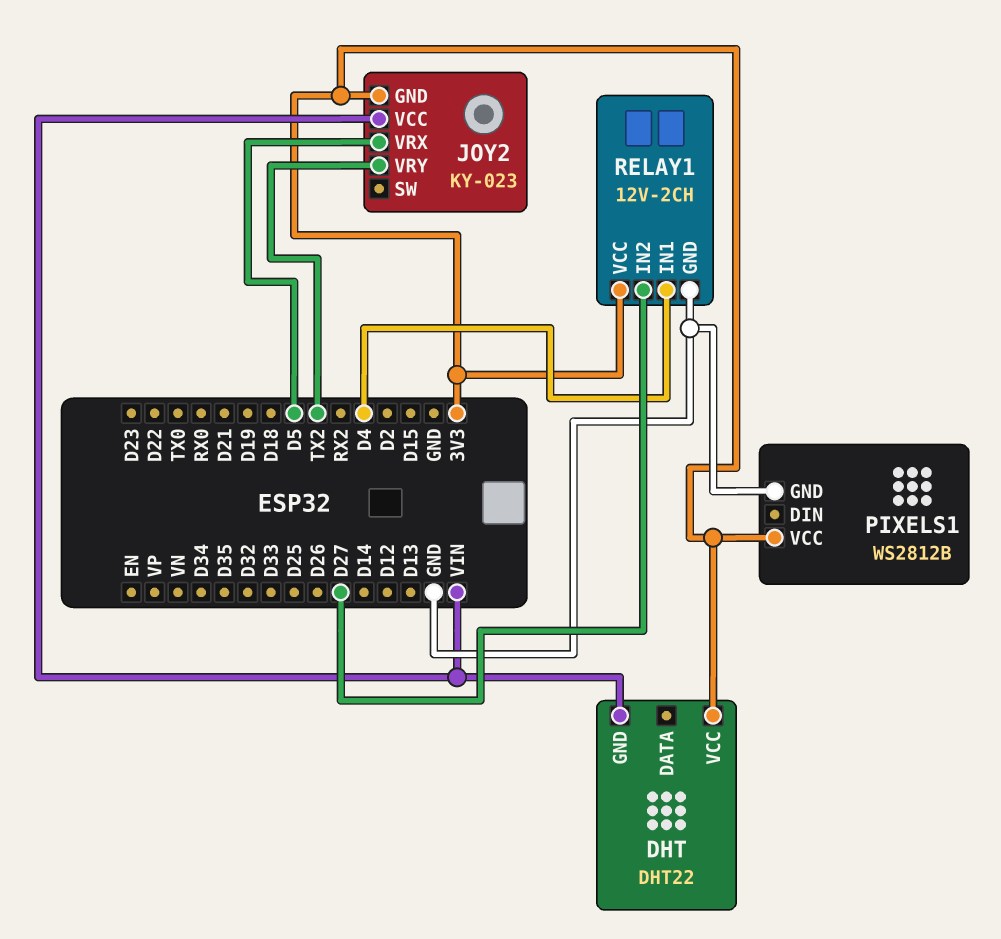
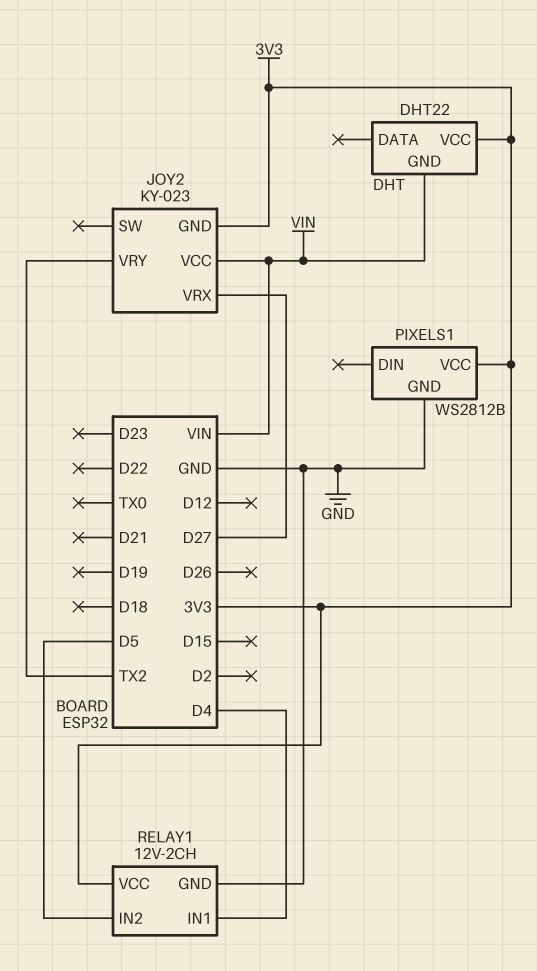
JOY2 pin VRX: D5 -> D27
RELAY1 pin IN2: D27 -> D5

